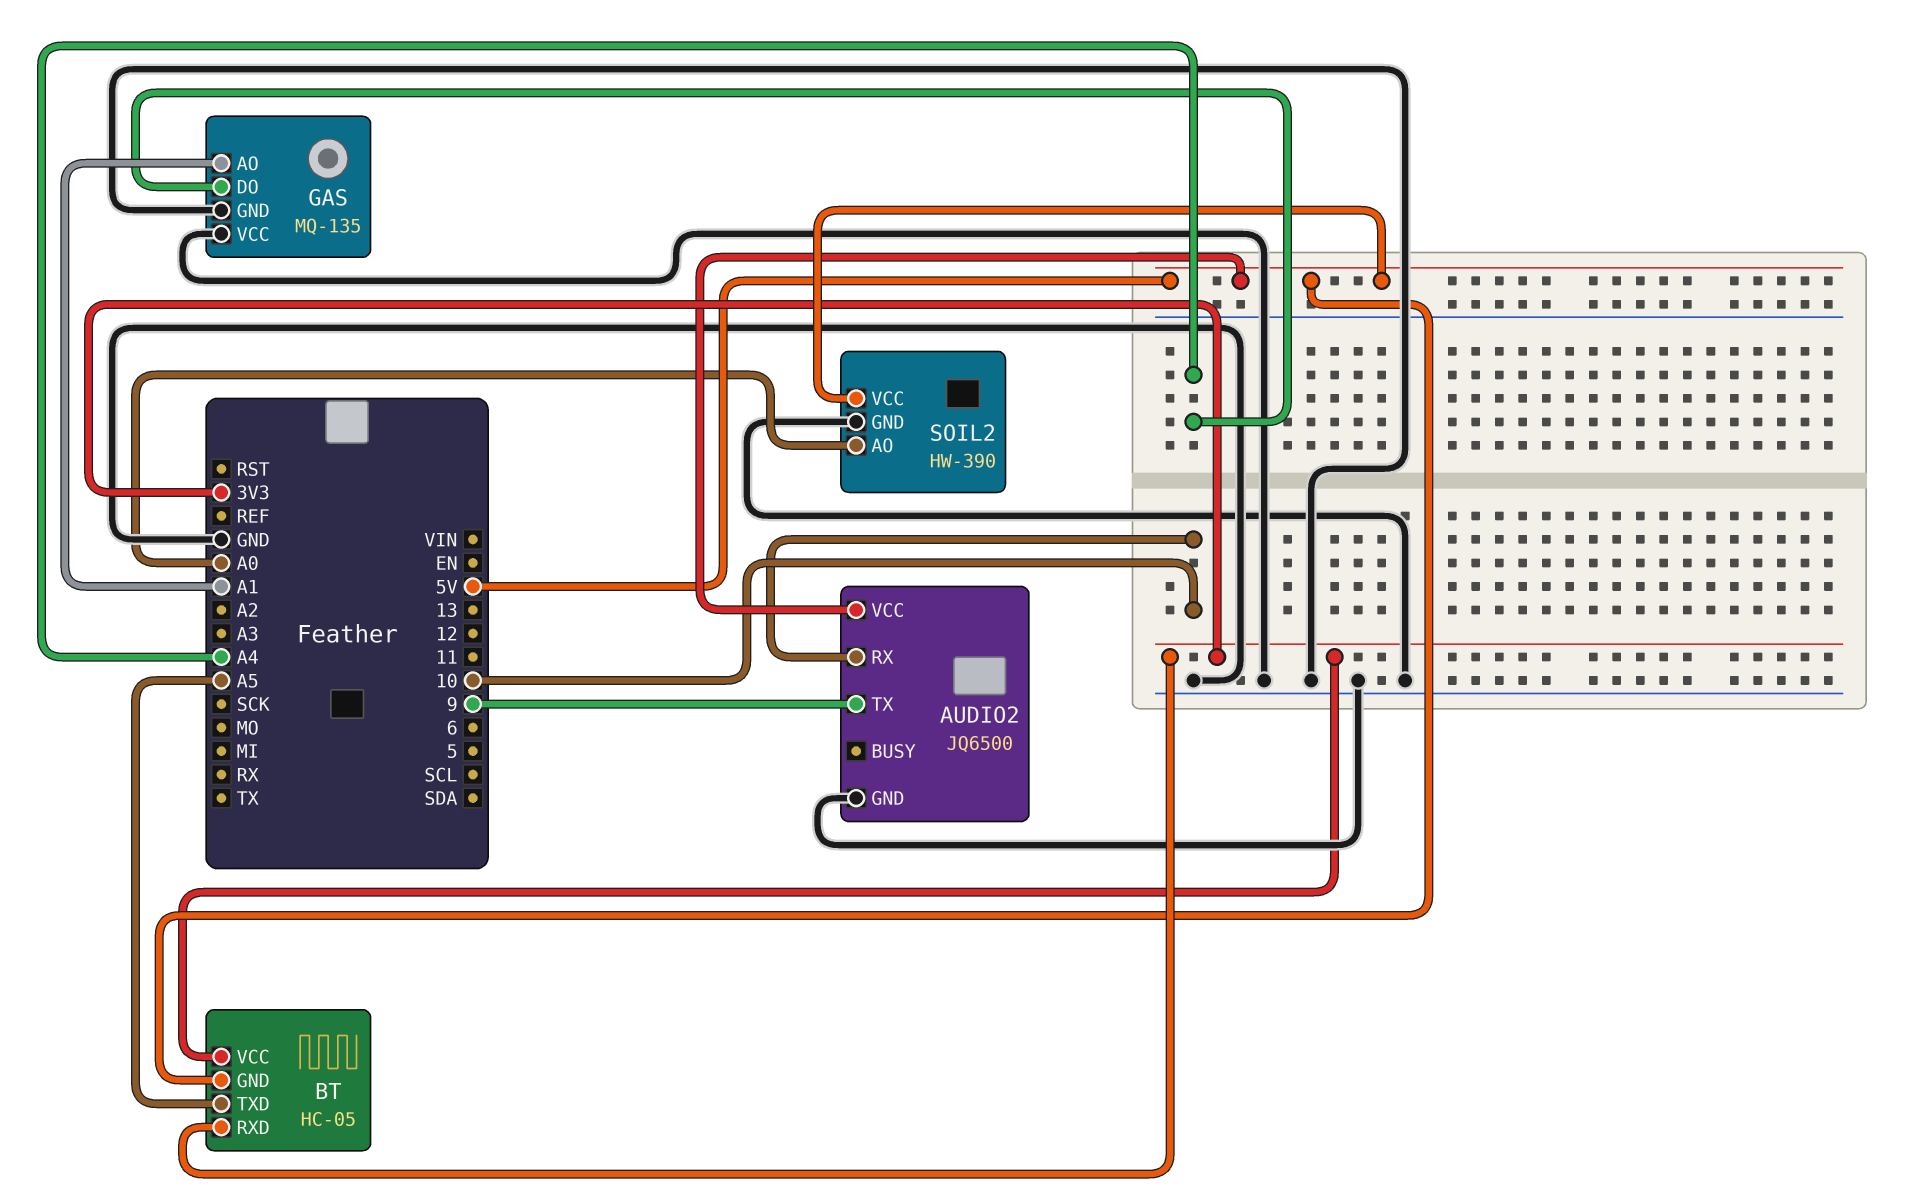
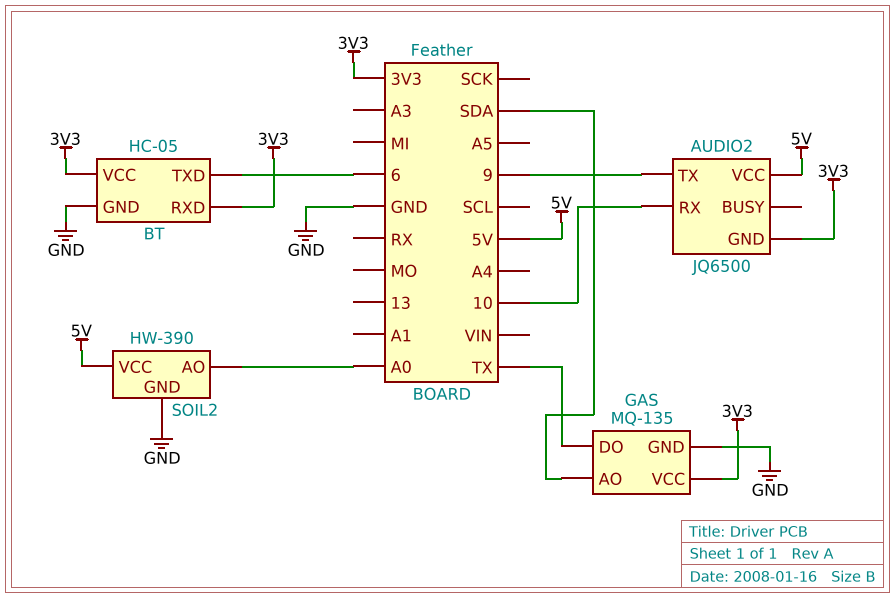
AUDIO2 pin GND: GND -> 3V3
BT pin GND: 5V -> GND
BT pin TXD: A5 -> 6
GAS pin AO: A1 -> SDA
GAS pin DO: A4 -> TX
GAS pin VCC: GND -> 3V3

